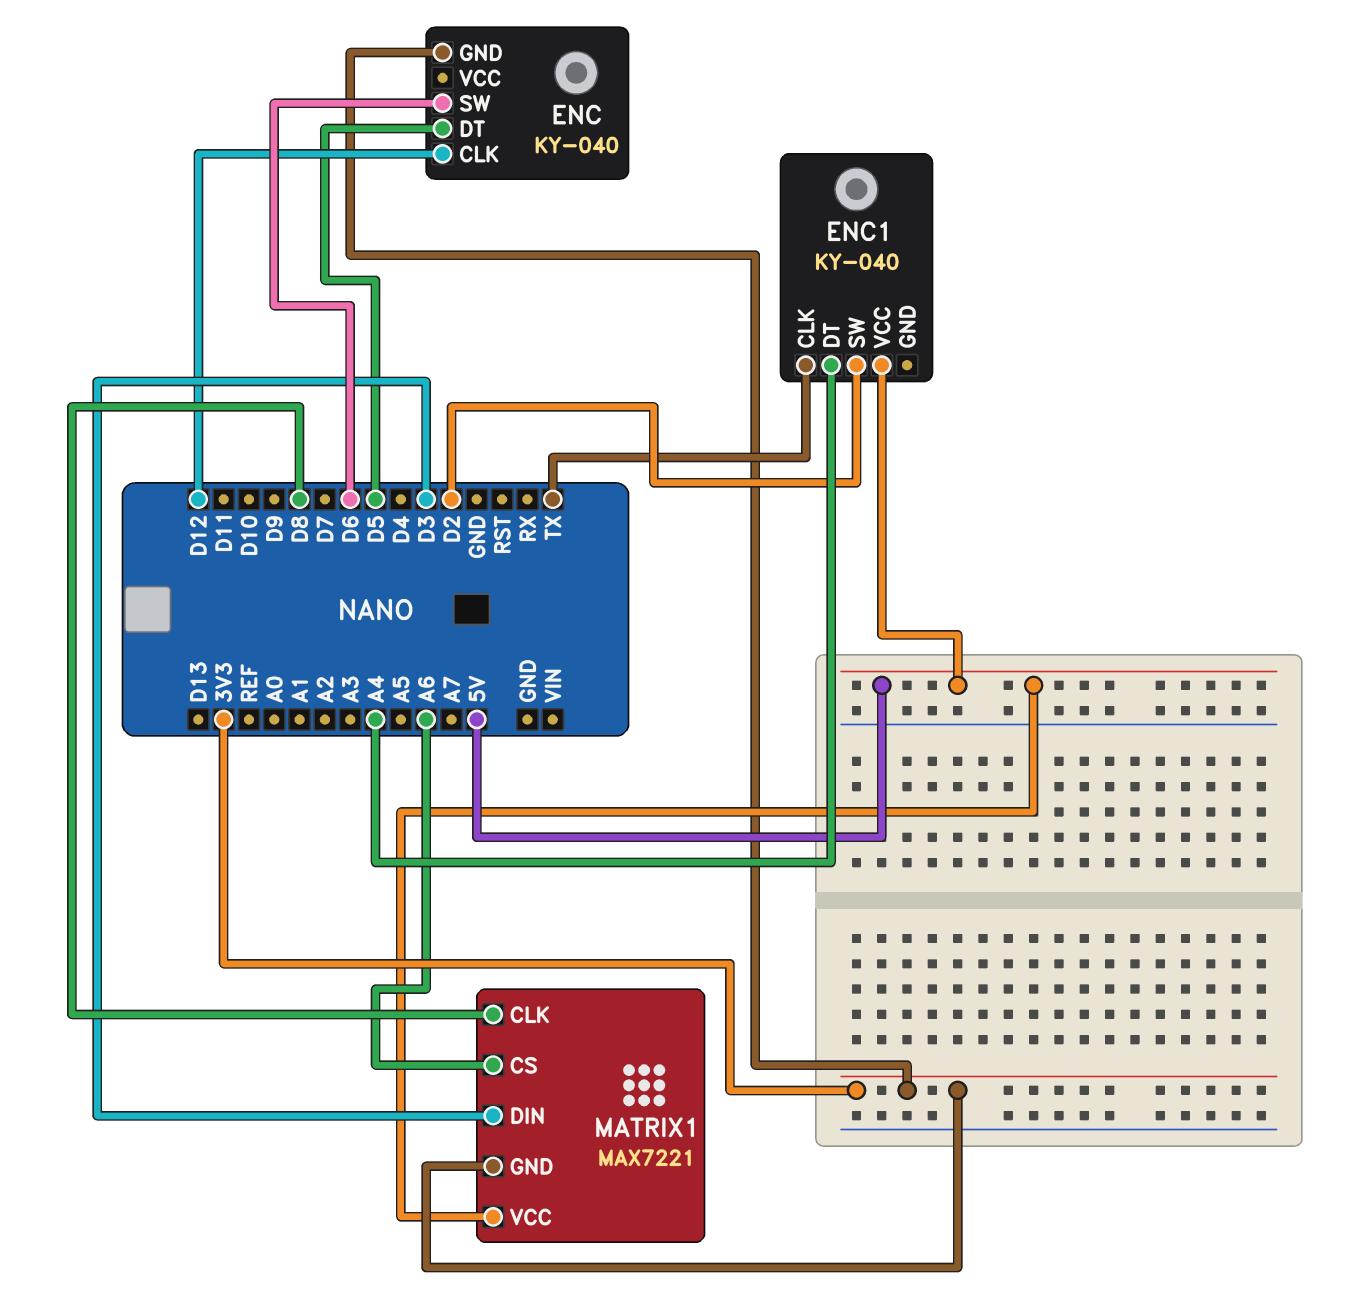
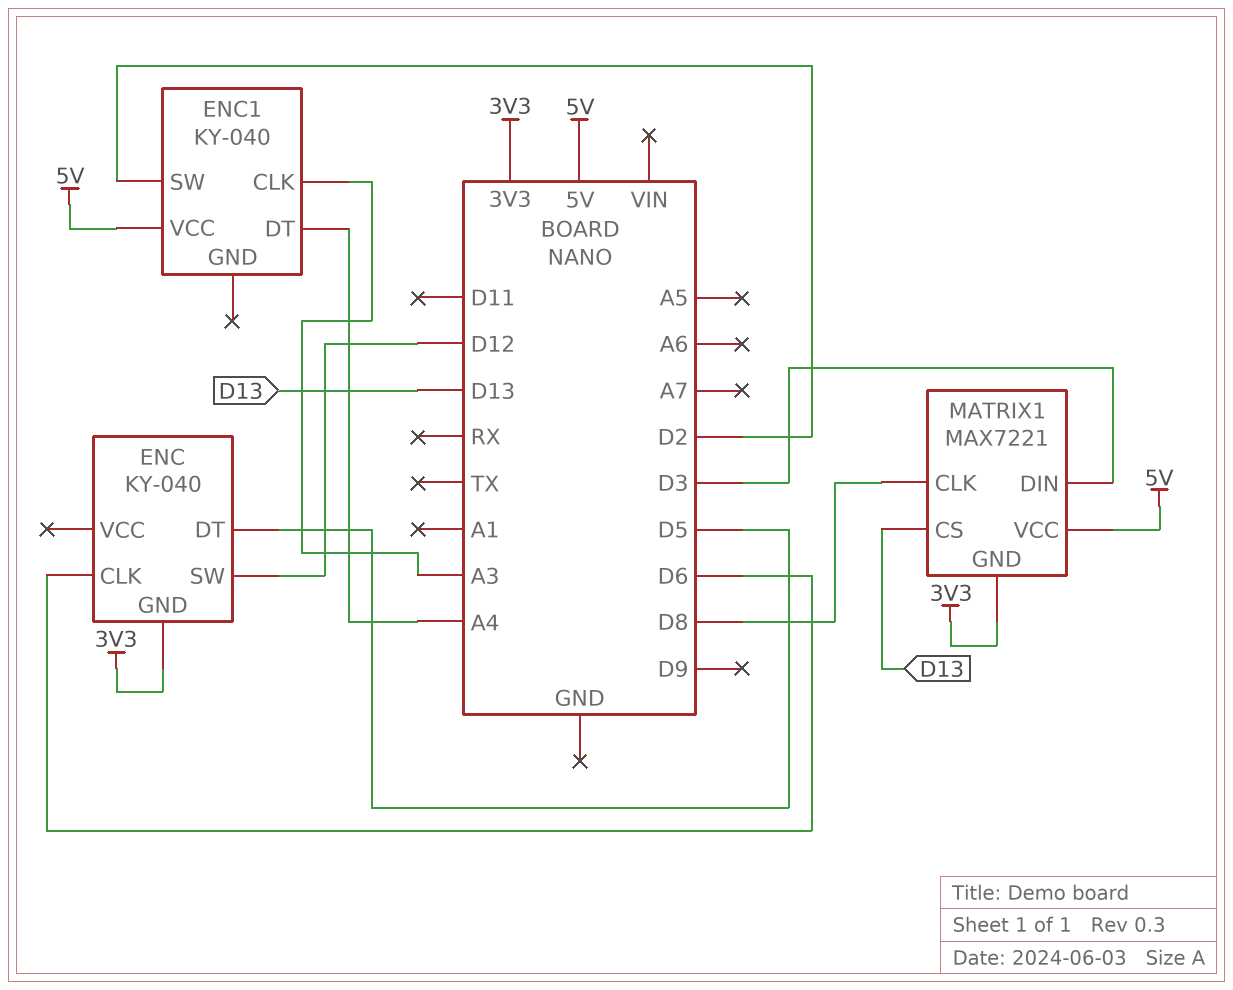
ENC pin CLK: D12 -> D6
ENC pin SW: D6 -> D12
ENC1 pin CLK: TX -> A3
MATRIX1 pin CS: A6 -> D13

